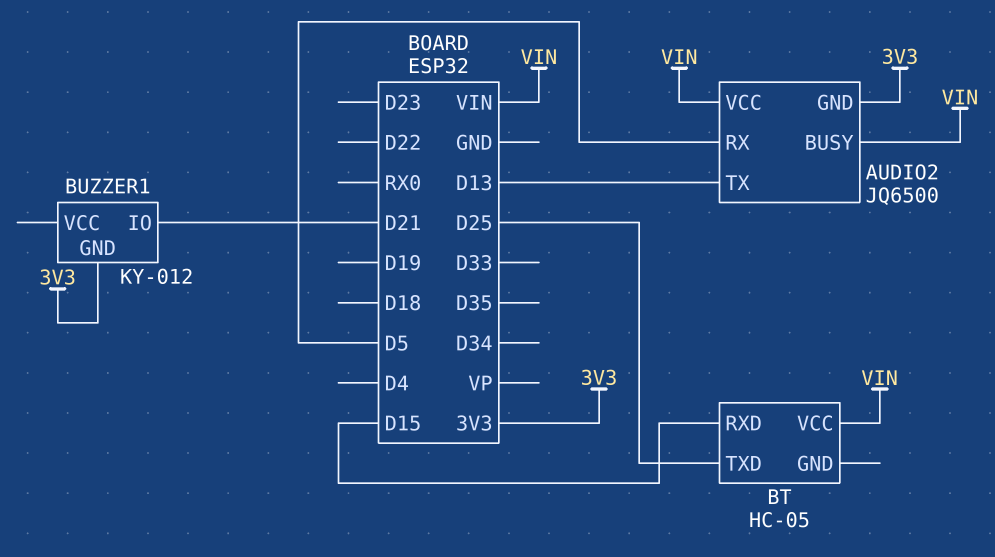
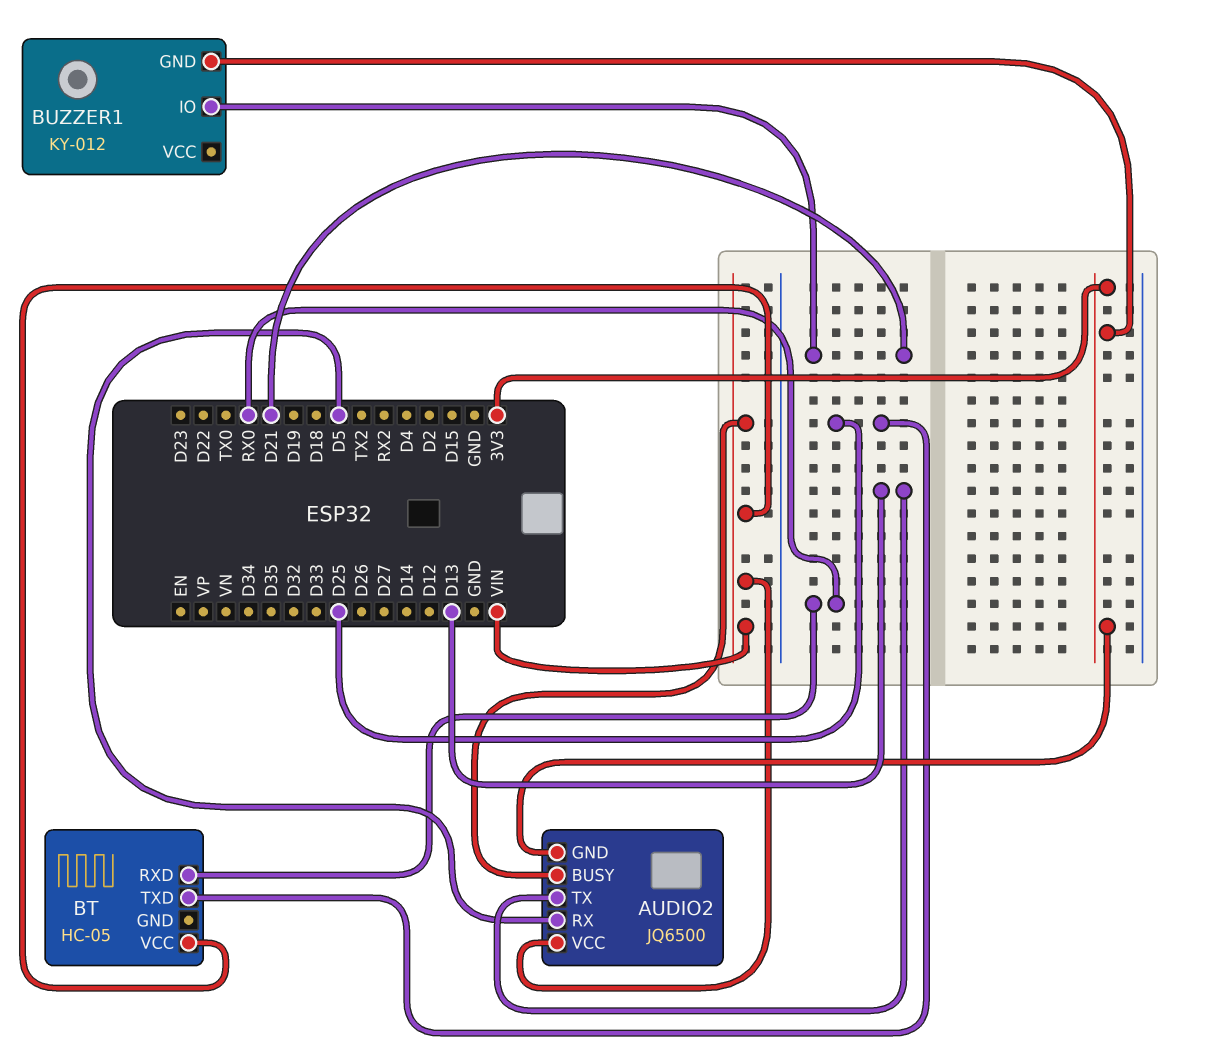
BT pin RXD: D15 -> RX0

